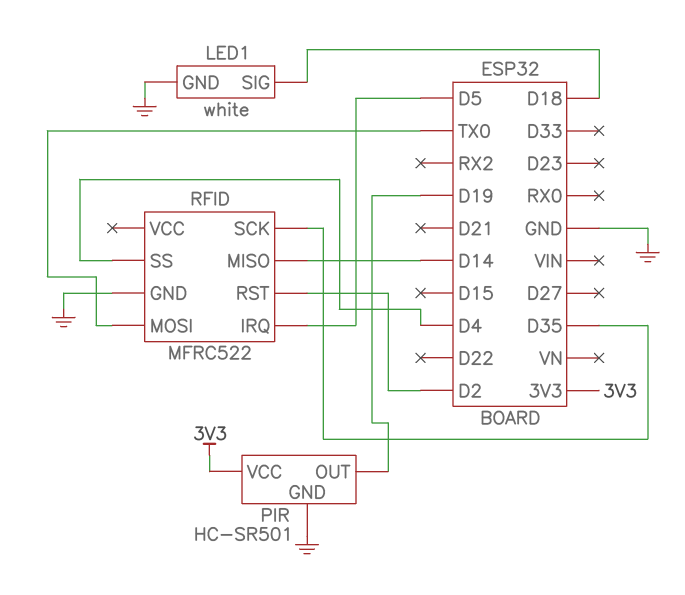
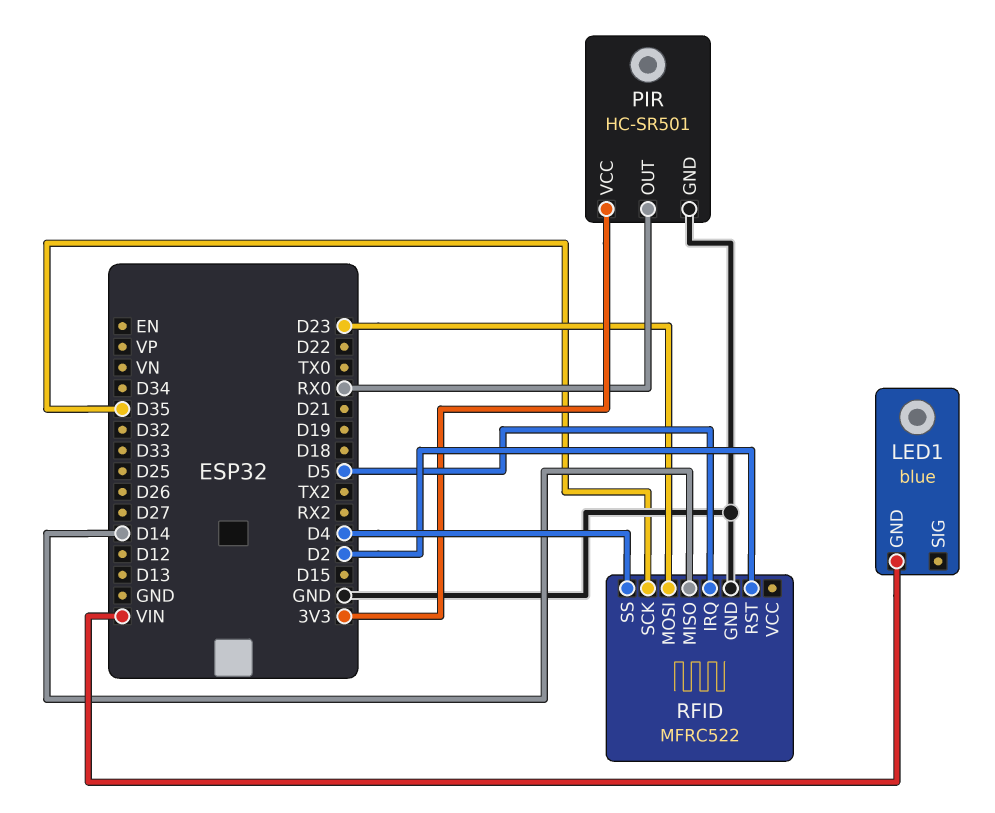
LED1: white -> blue
LED1 pin GND: GND -> VIN
LED1 pin SIG: D18 -> none
PIR pin OUT: D19 -> RX0
RFID pin MOSI: TX0 -> D23

